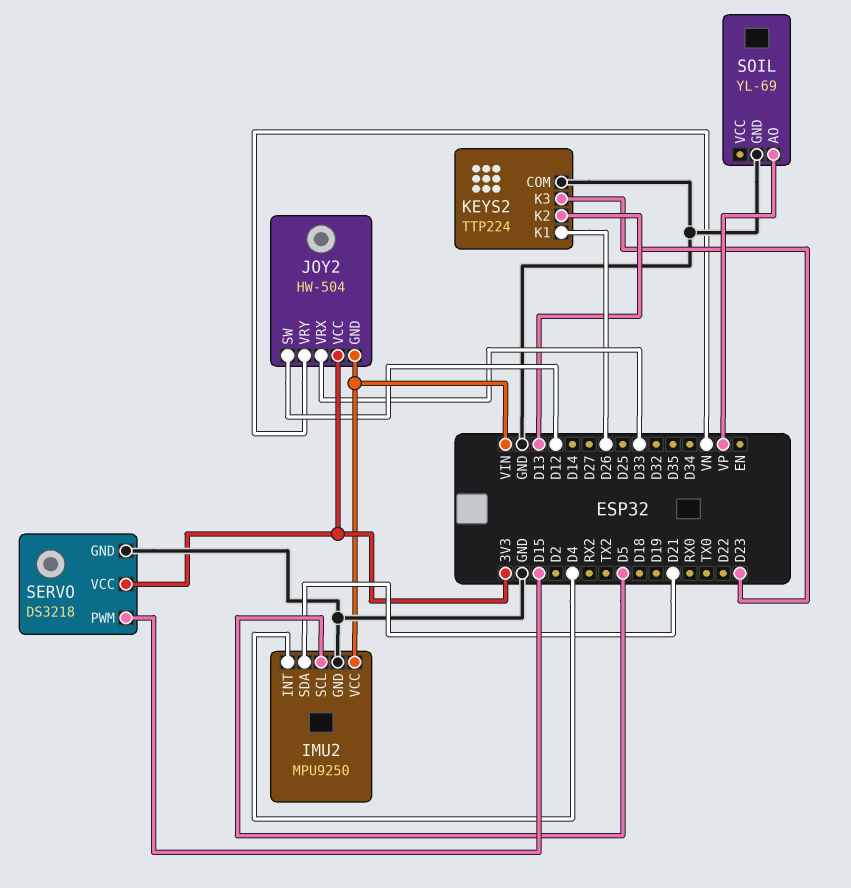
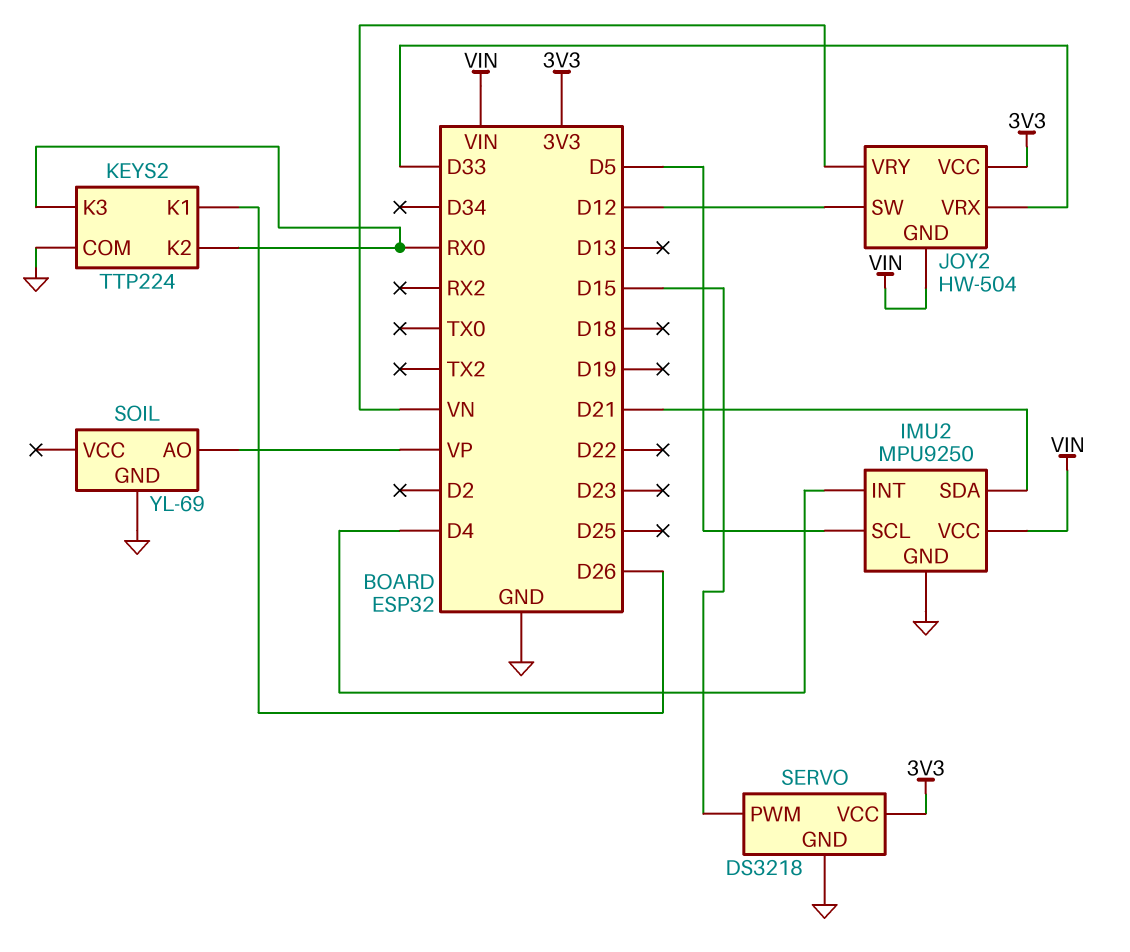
KEYS2 pin K2: D13 -> RX0
KEYS2 pin K3: D23 -> RX0

